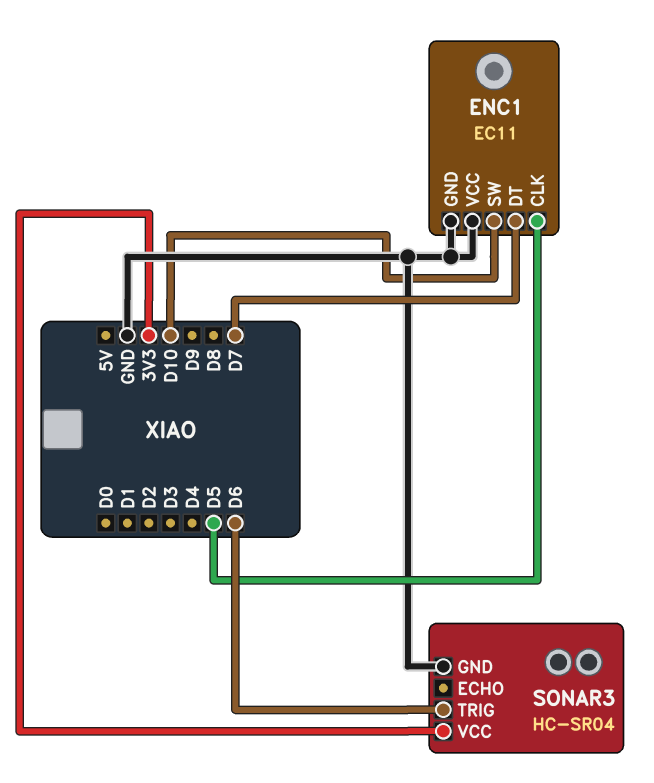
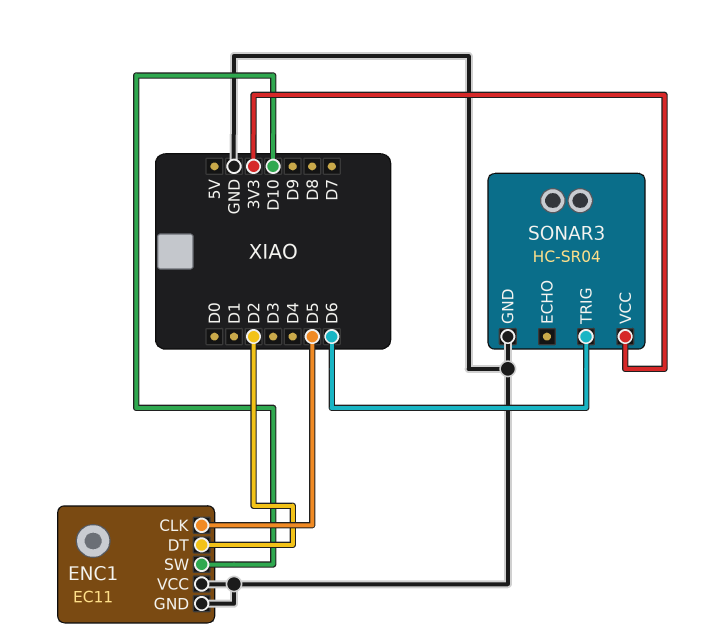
ENC1 pin DT: D7 -> D2

